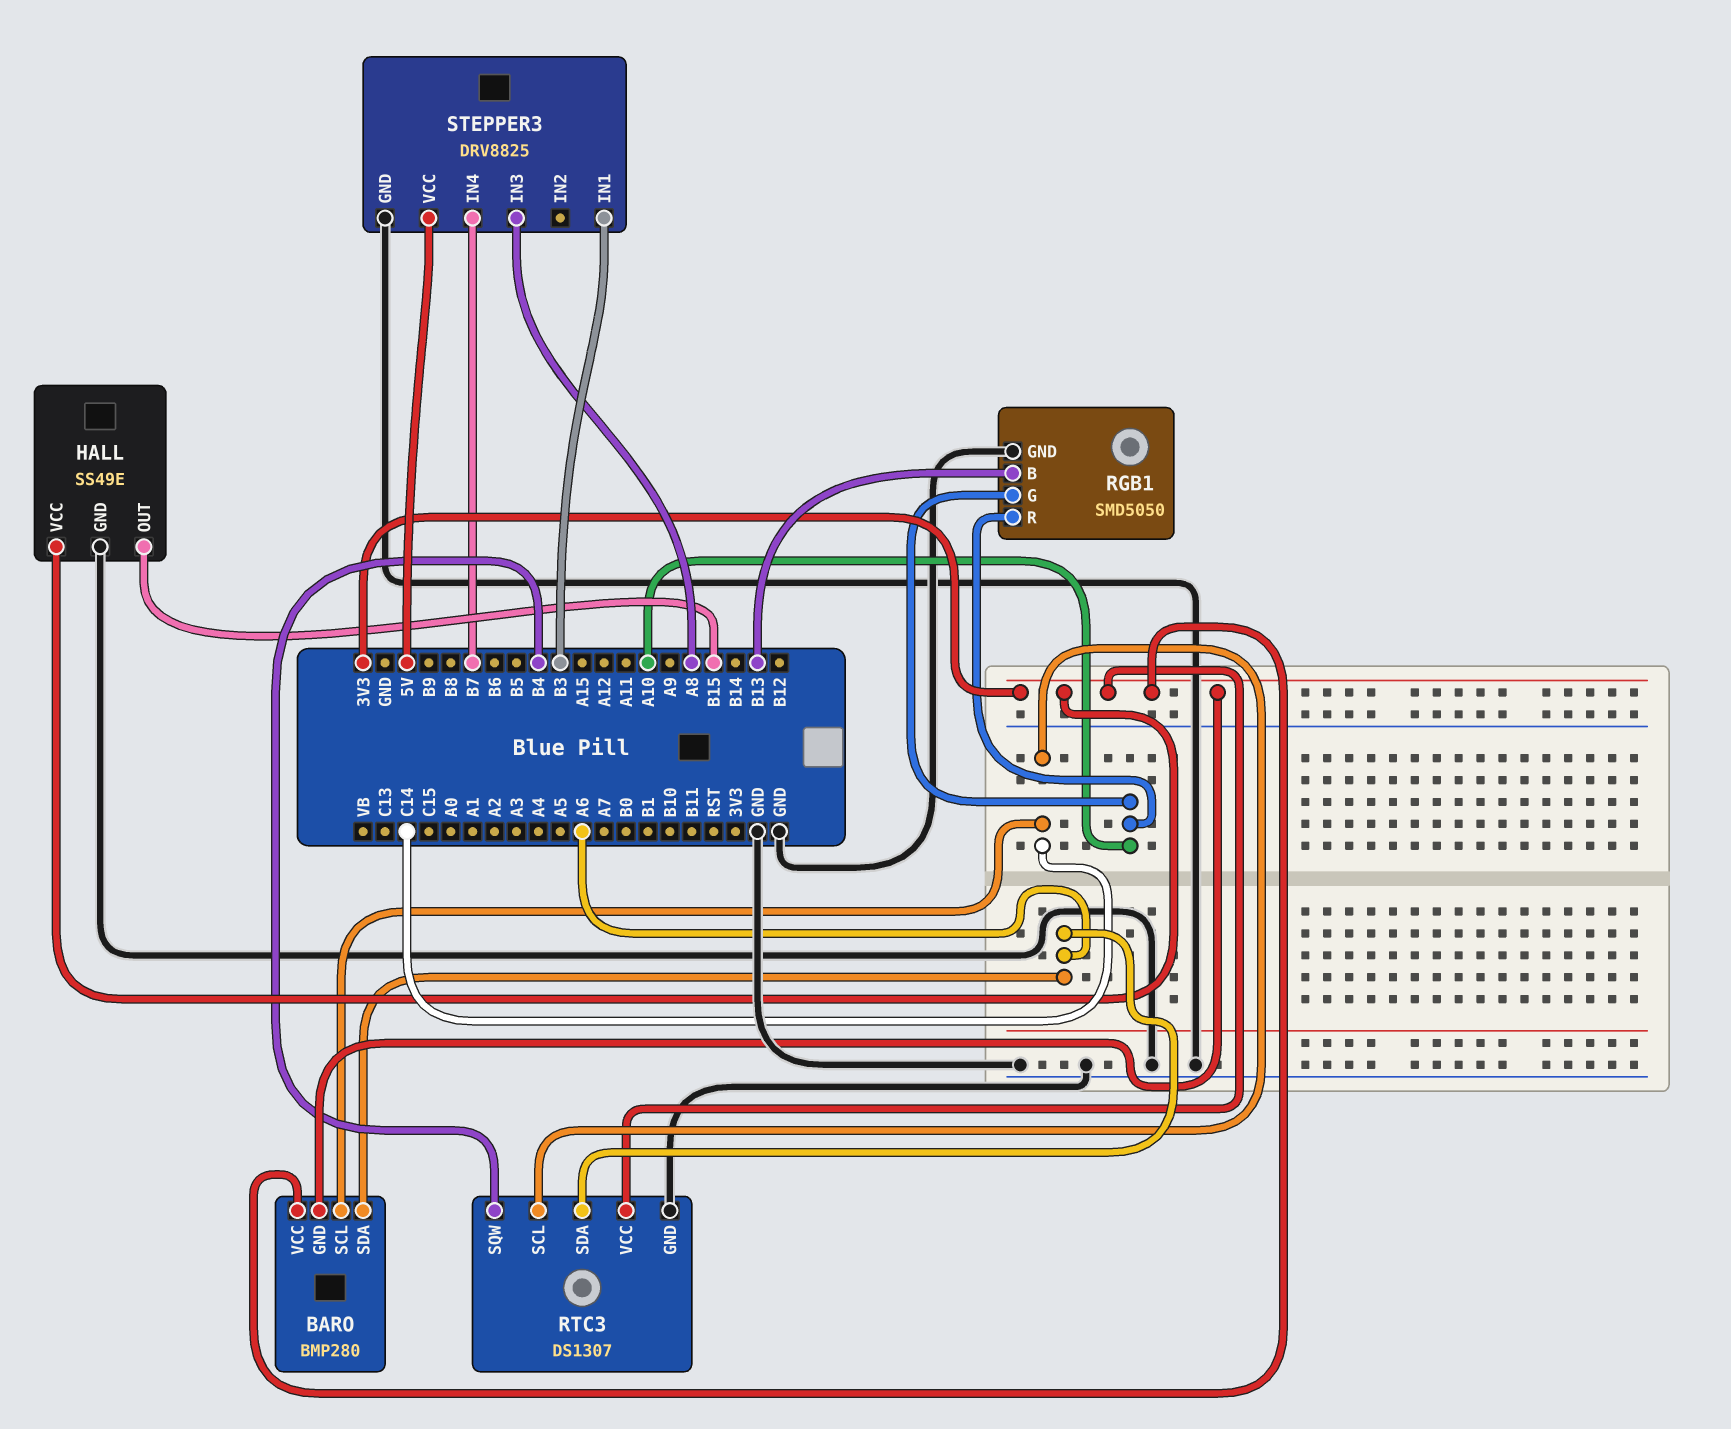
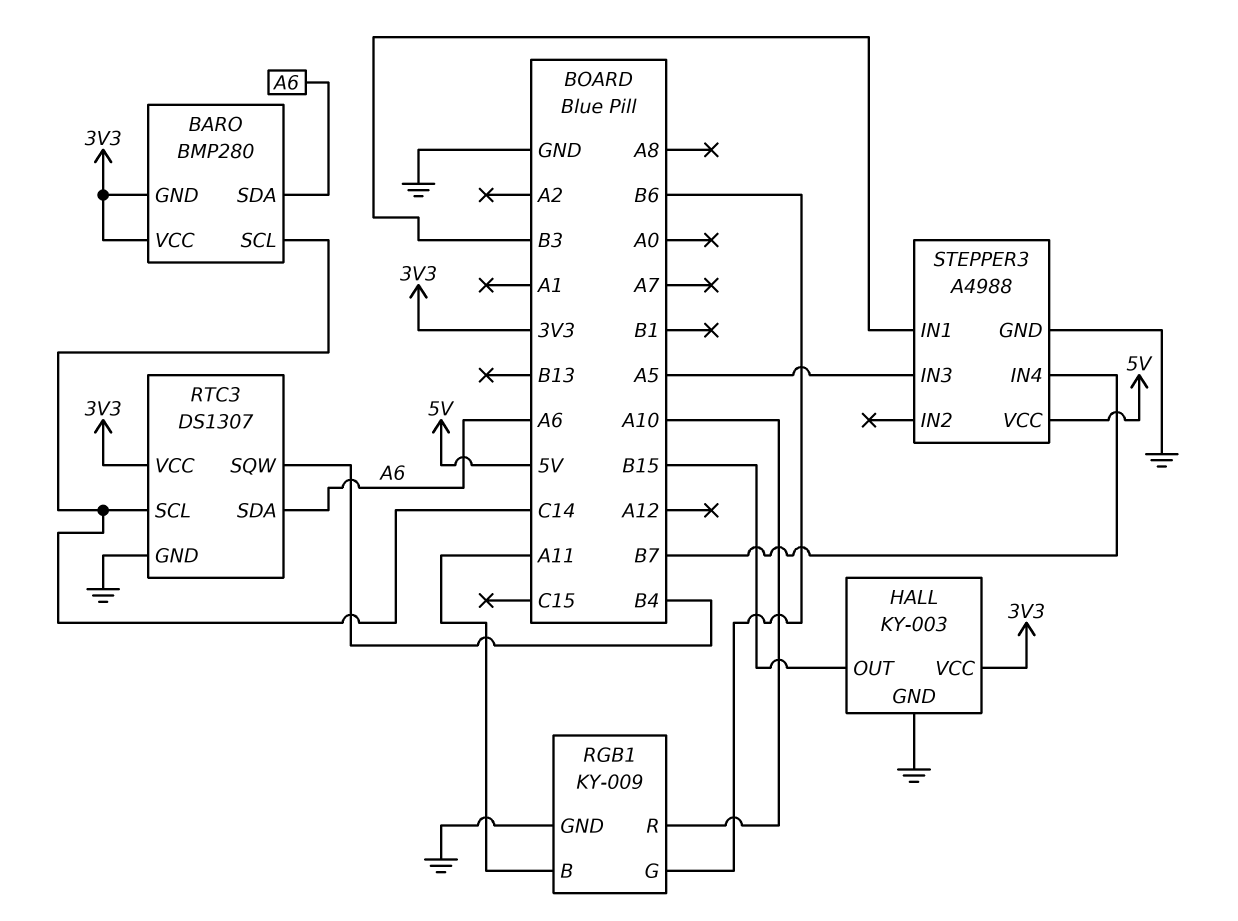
HALL: SS49E -> KY-003
RGB1: SMD5050 -> KY-009
RGB1 pin B: B13 -> A11
RGB1 pin G: A10 -> B6
STEPPER3: DRV8825 -> A4988
STEPPER3 pin IN3: A8 -> A5

